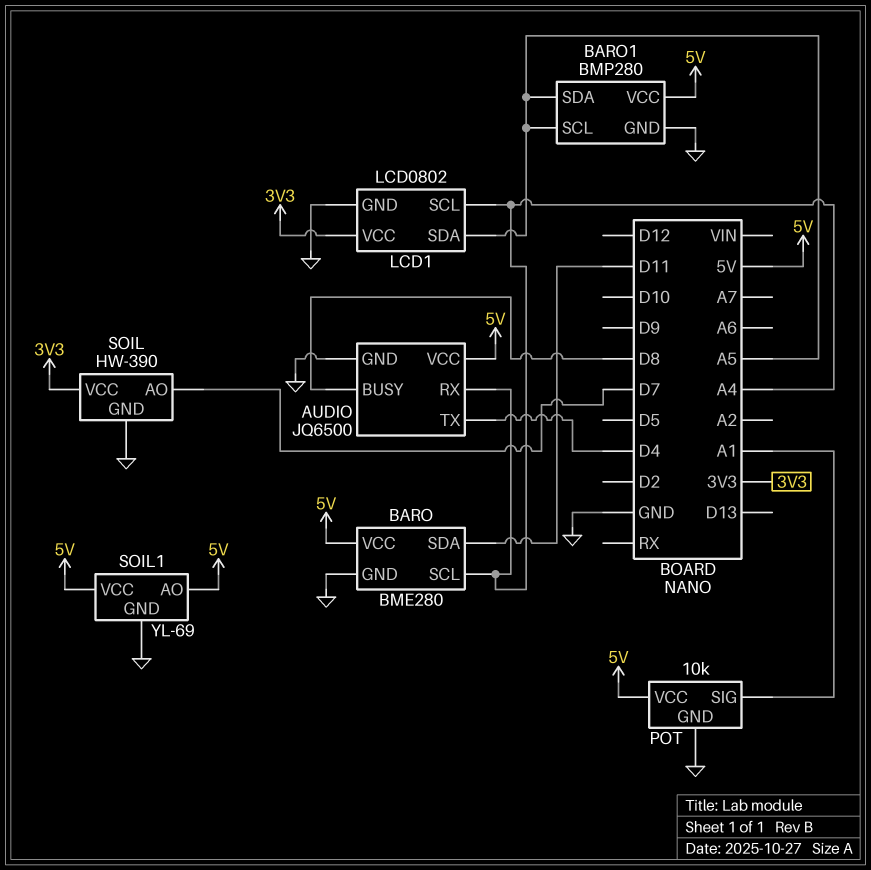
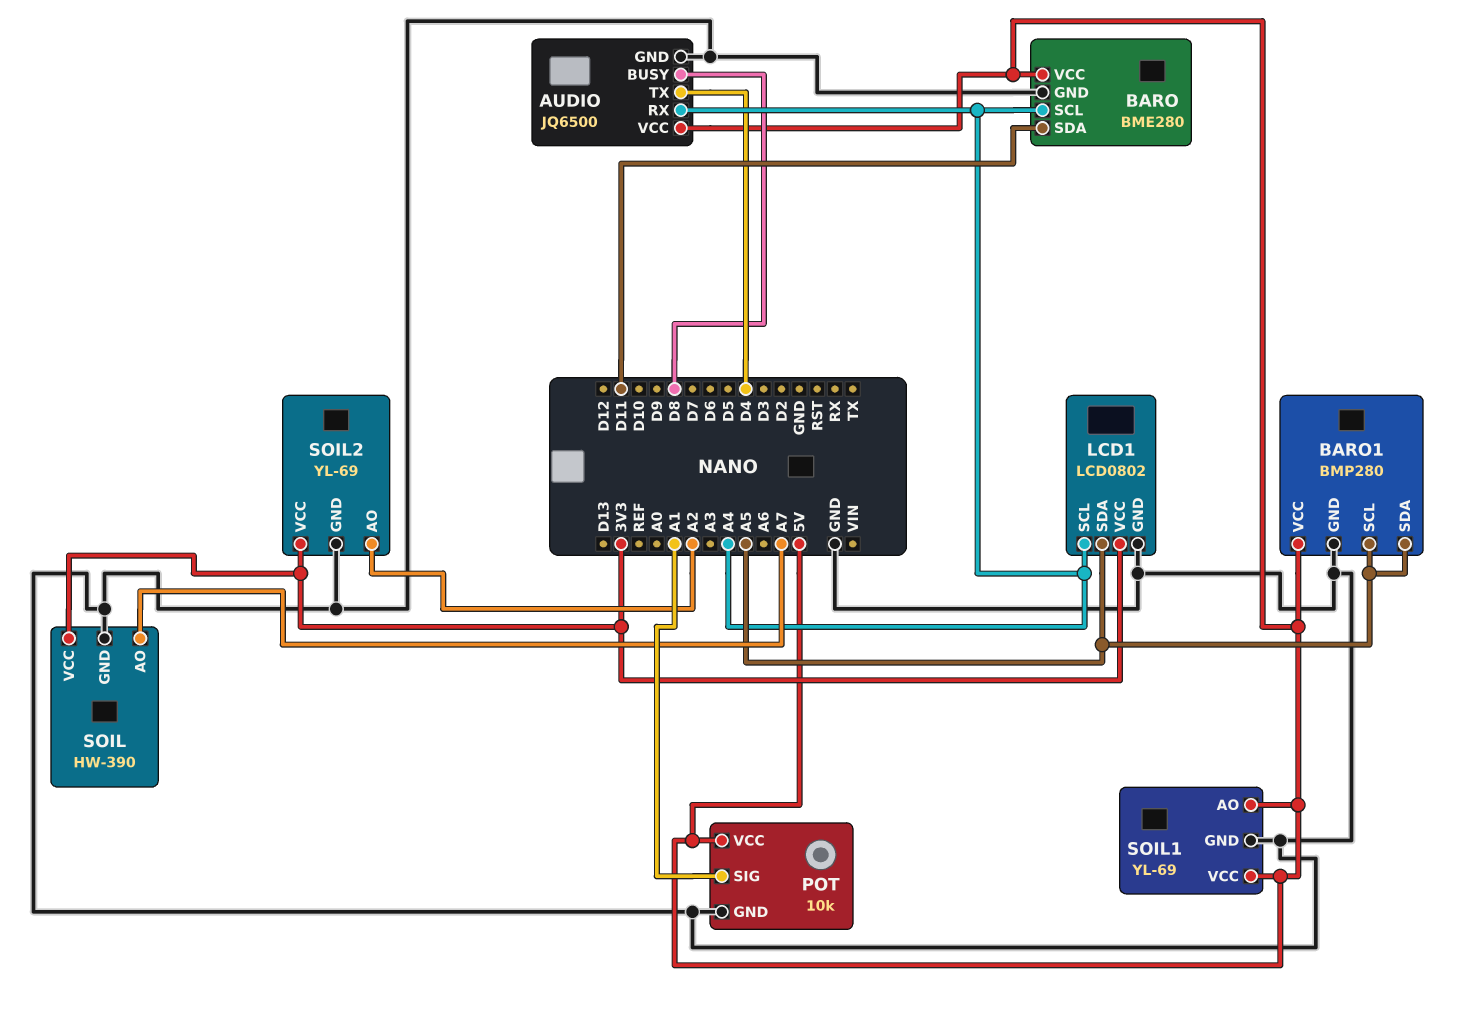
SOIL pin AO: D7 -> A7
SOIL2: none -> YL-69
SOIL2 pin AO: none -> A2
SOIL2 pin GND: none -> GND
SOIL2 pin VCC: none -> 3V3

